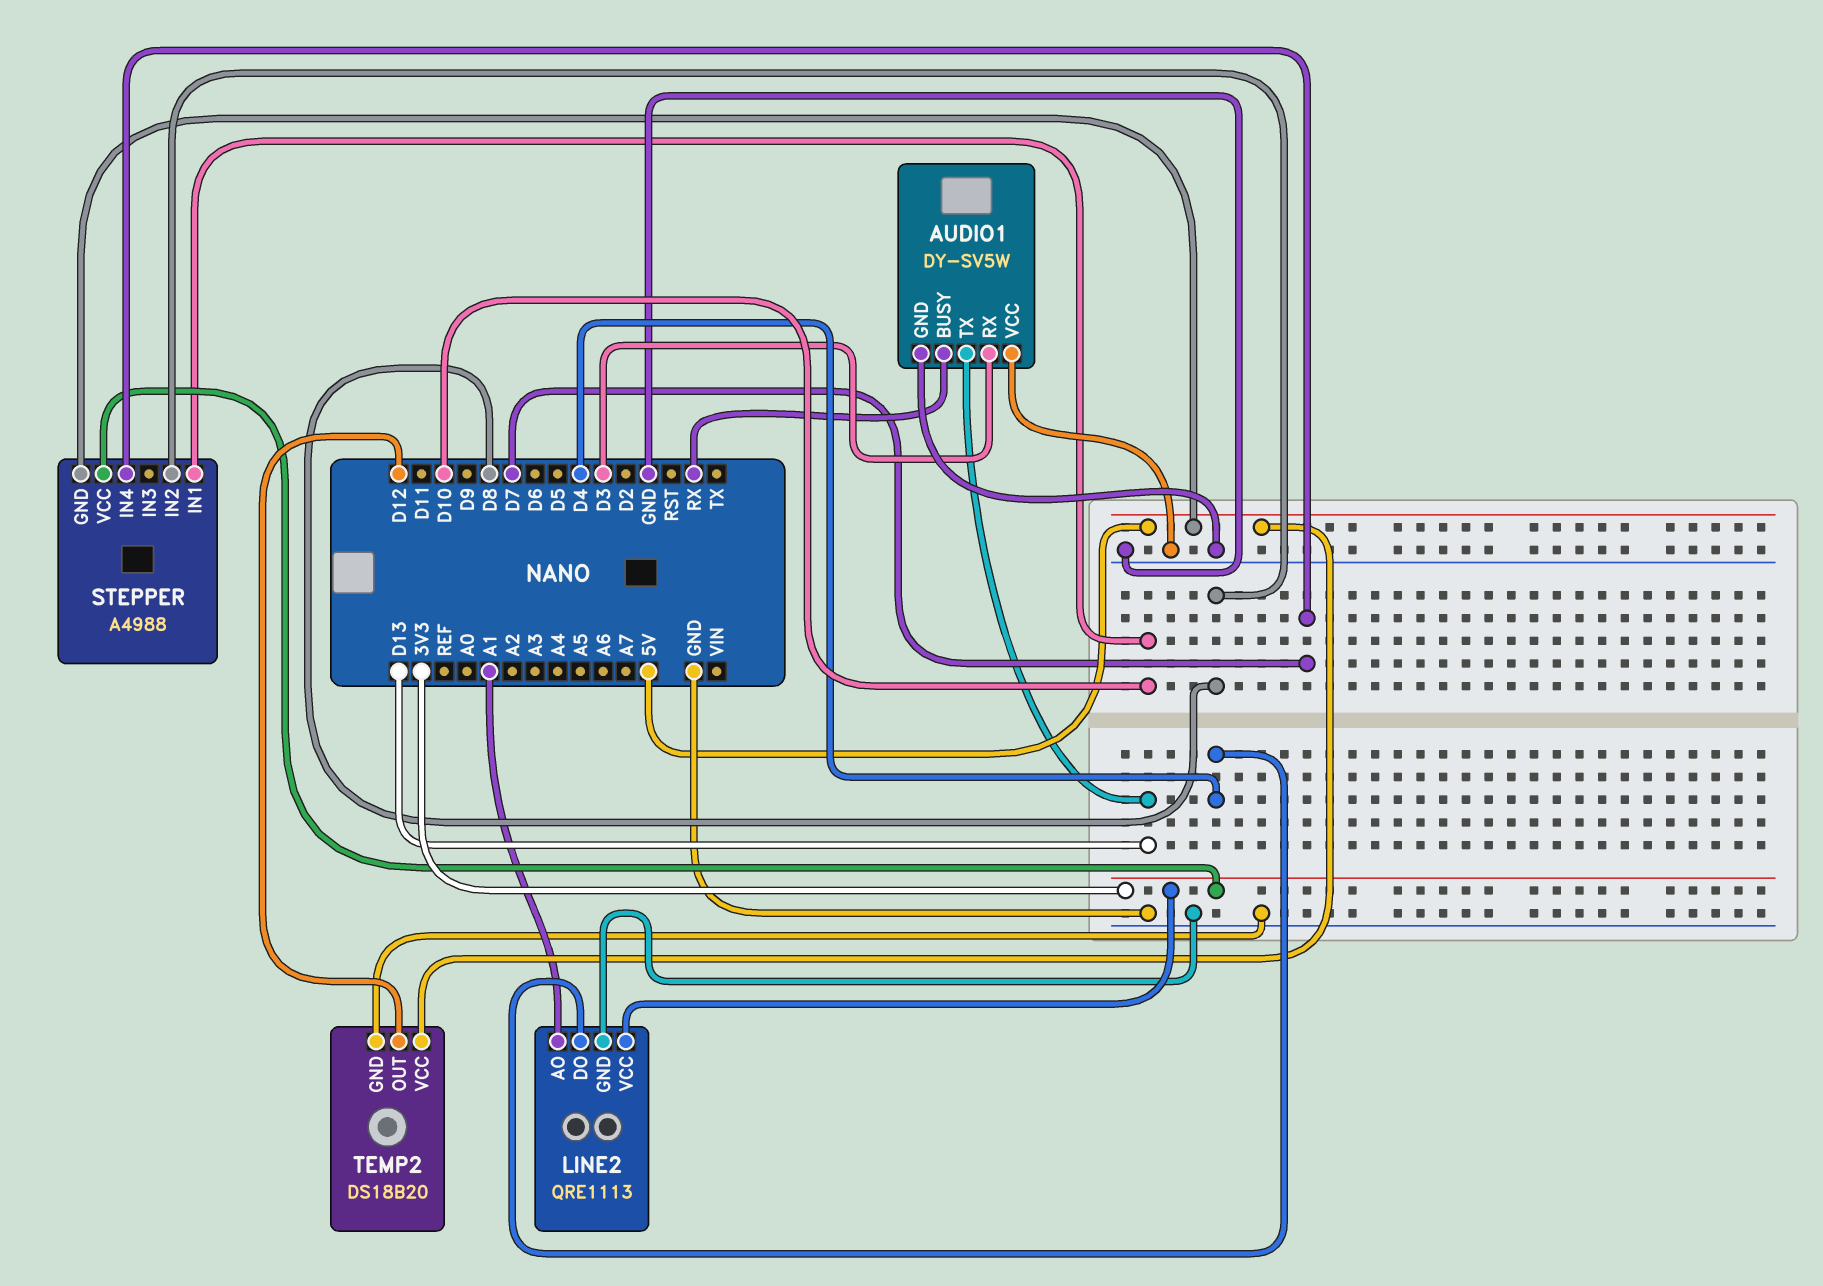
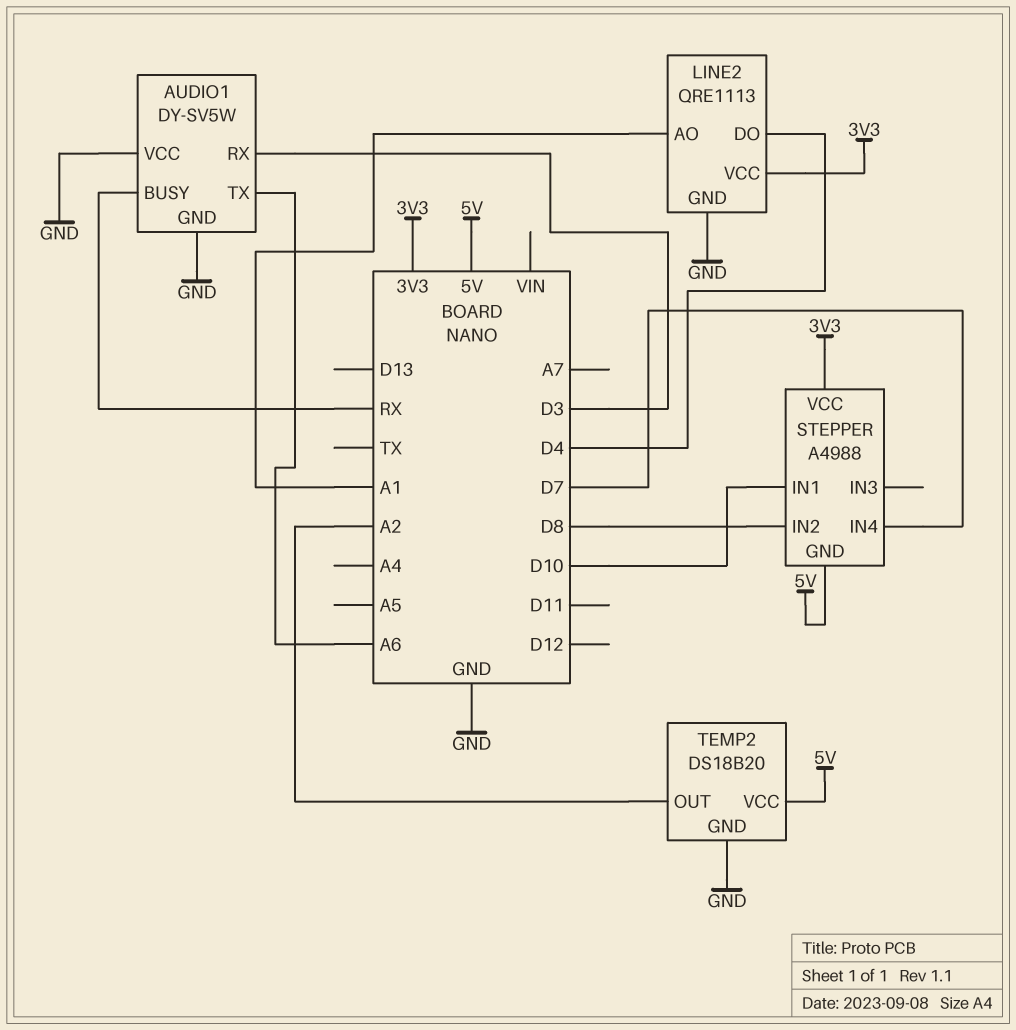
AUDIO1 pin TX: D13 -> A6
TEMP2 pin OUT: D12 -> A2

